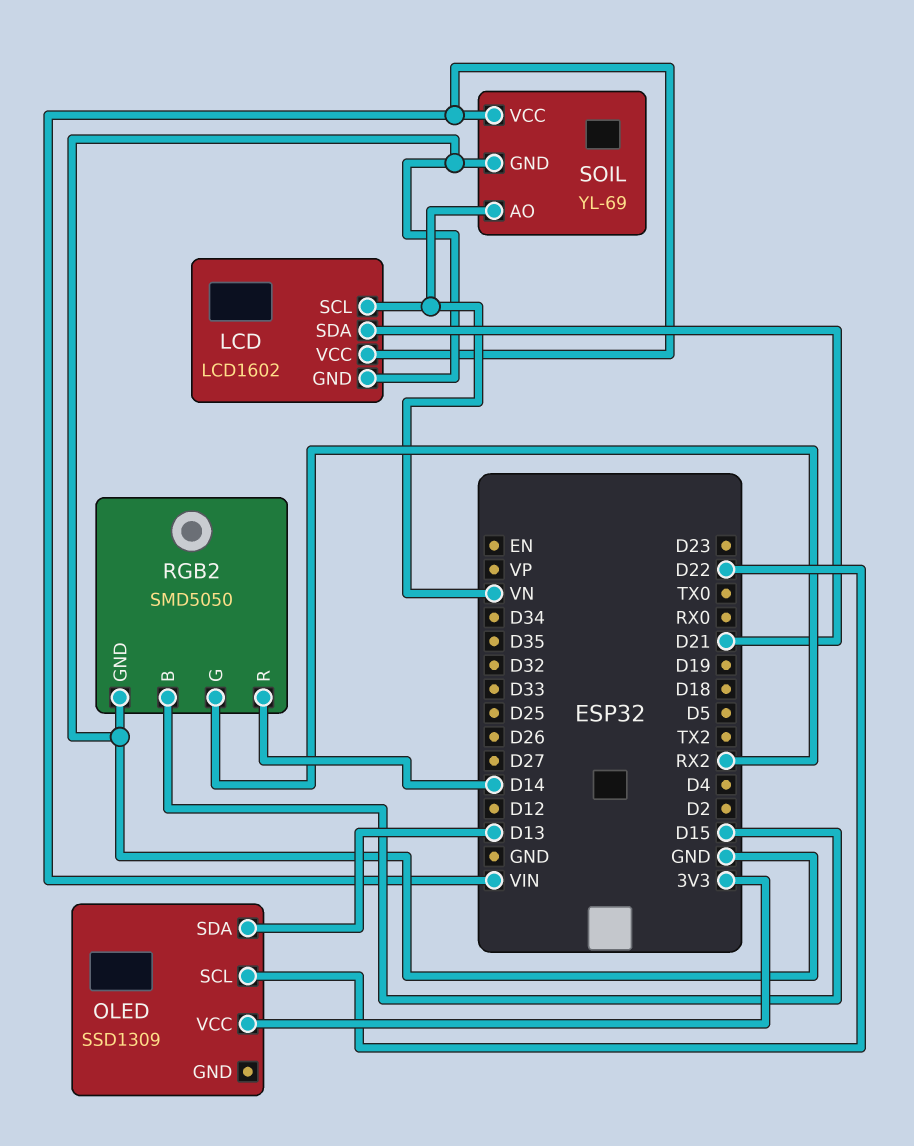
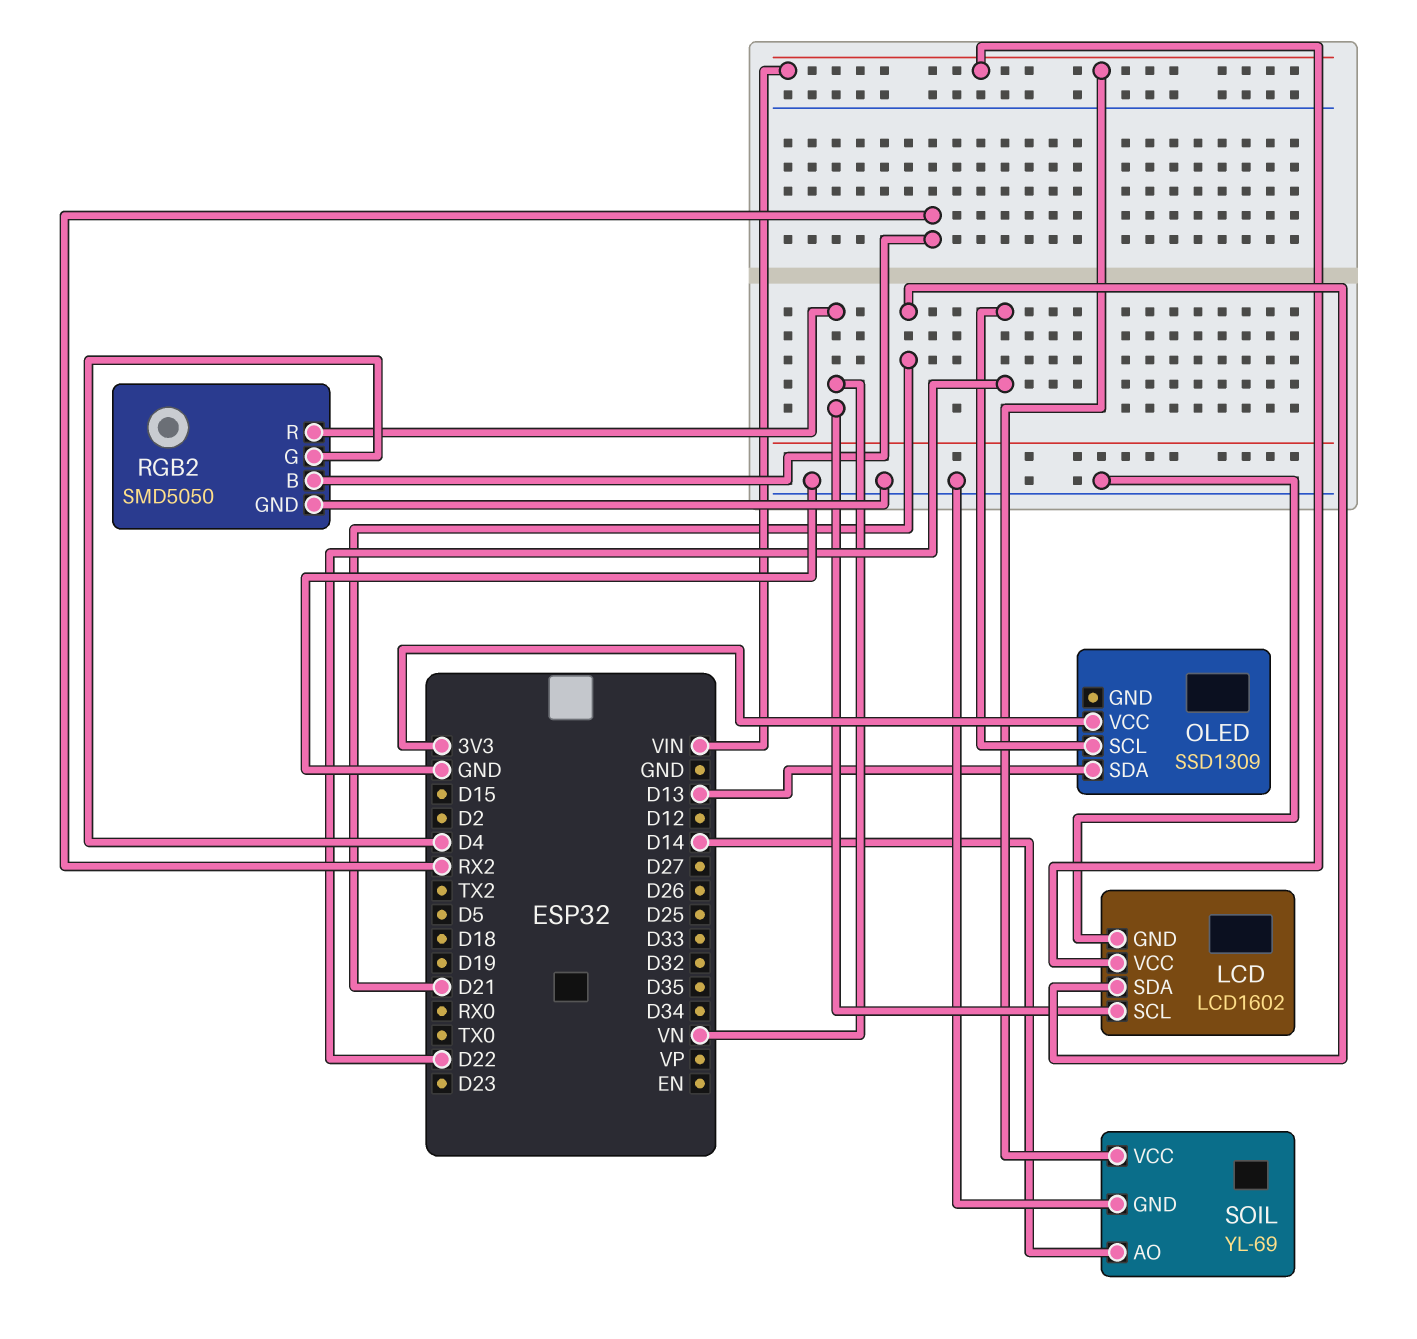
RGB2 pin B: D15 -> RX2
RGB2 pin G: RX2 -> D4
RGB2 pin R: D14 -> VN
SOIL pin AO: VN -> D14

